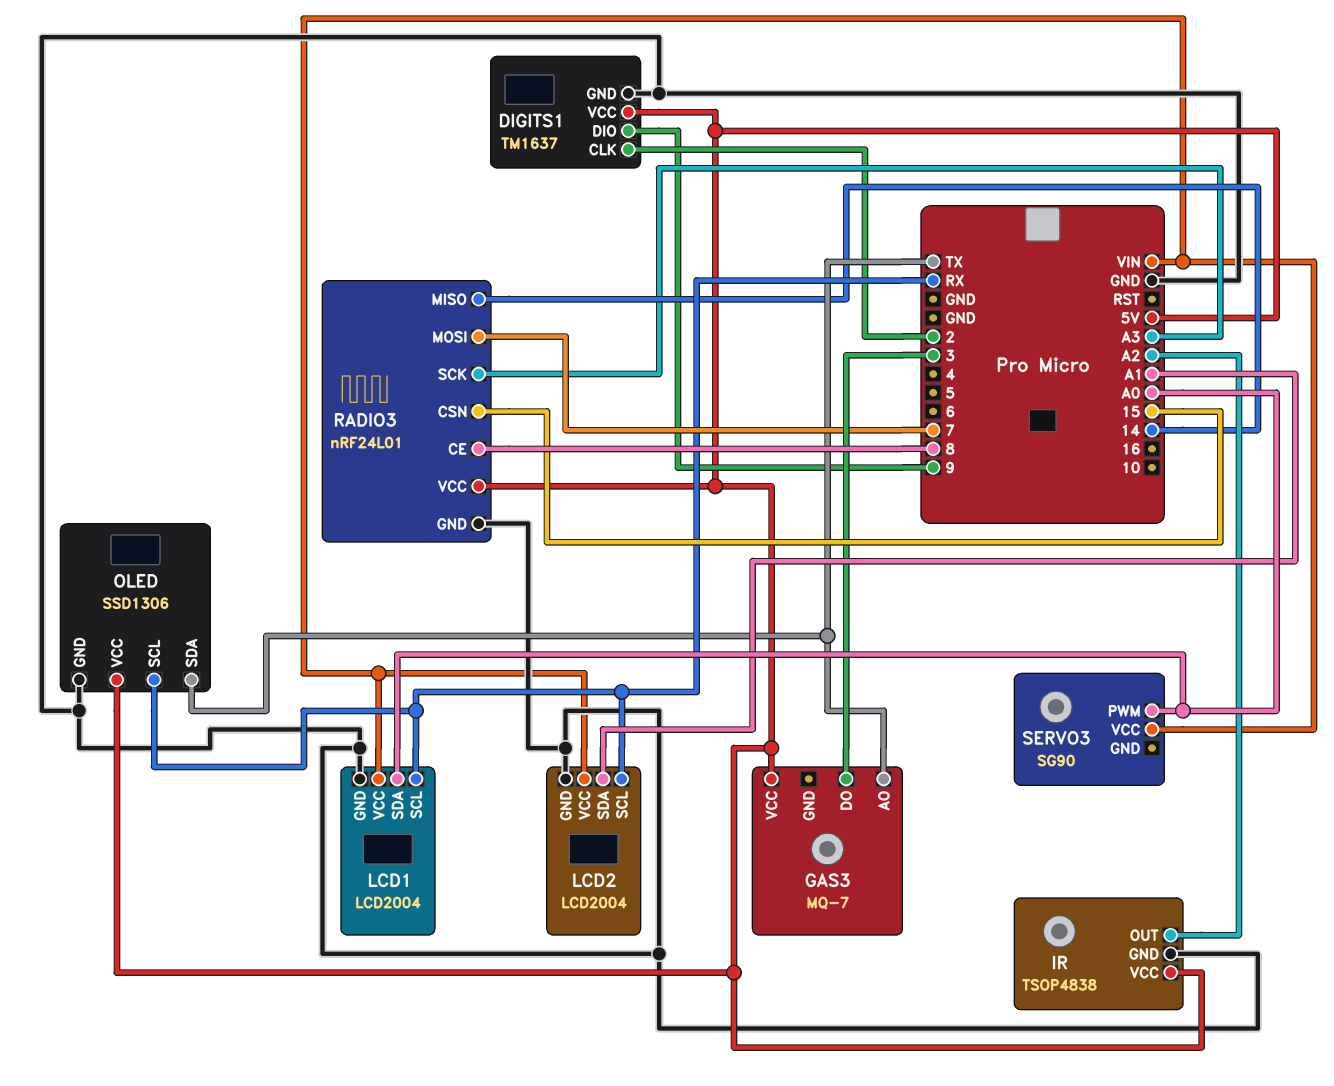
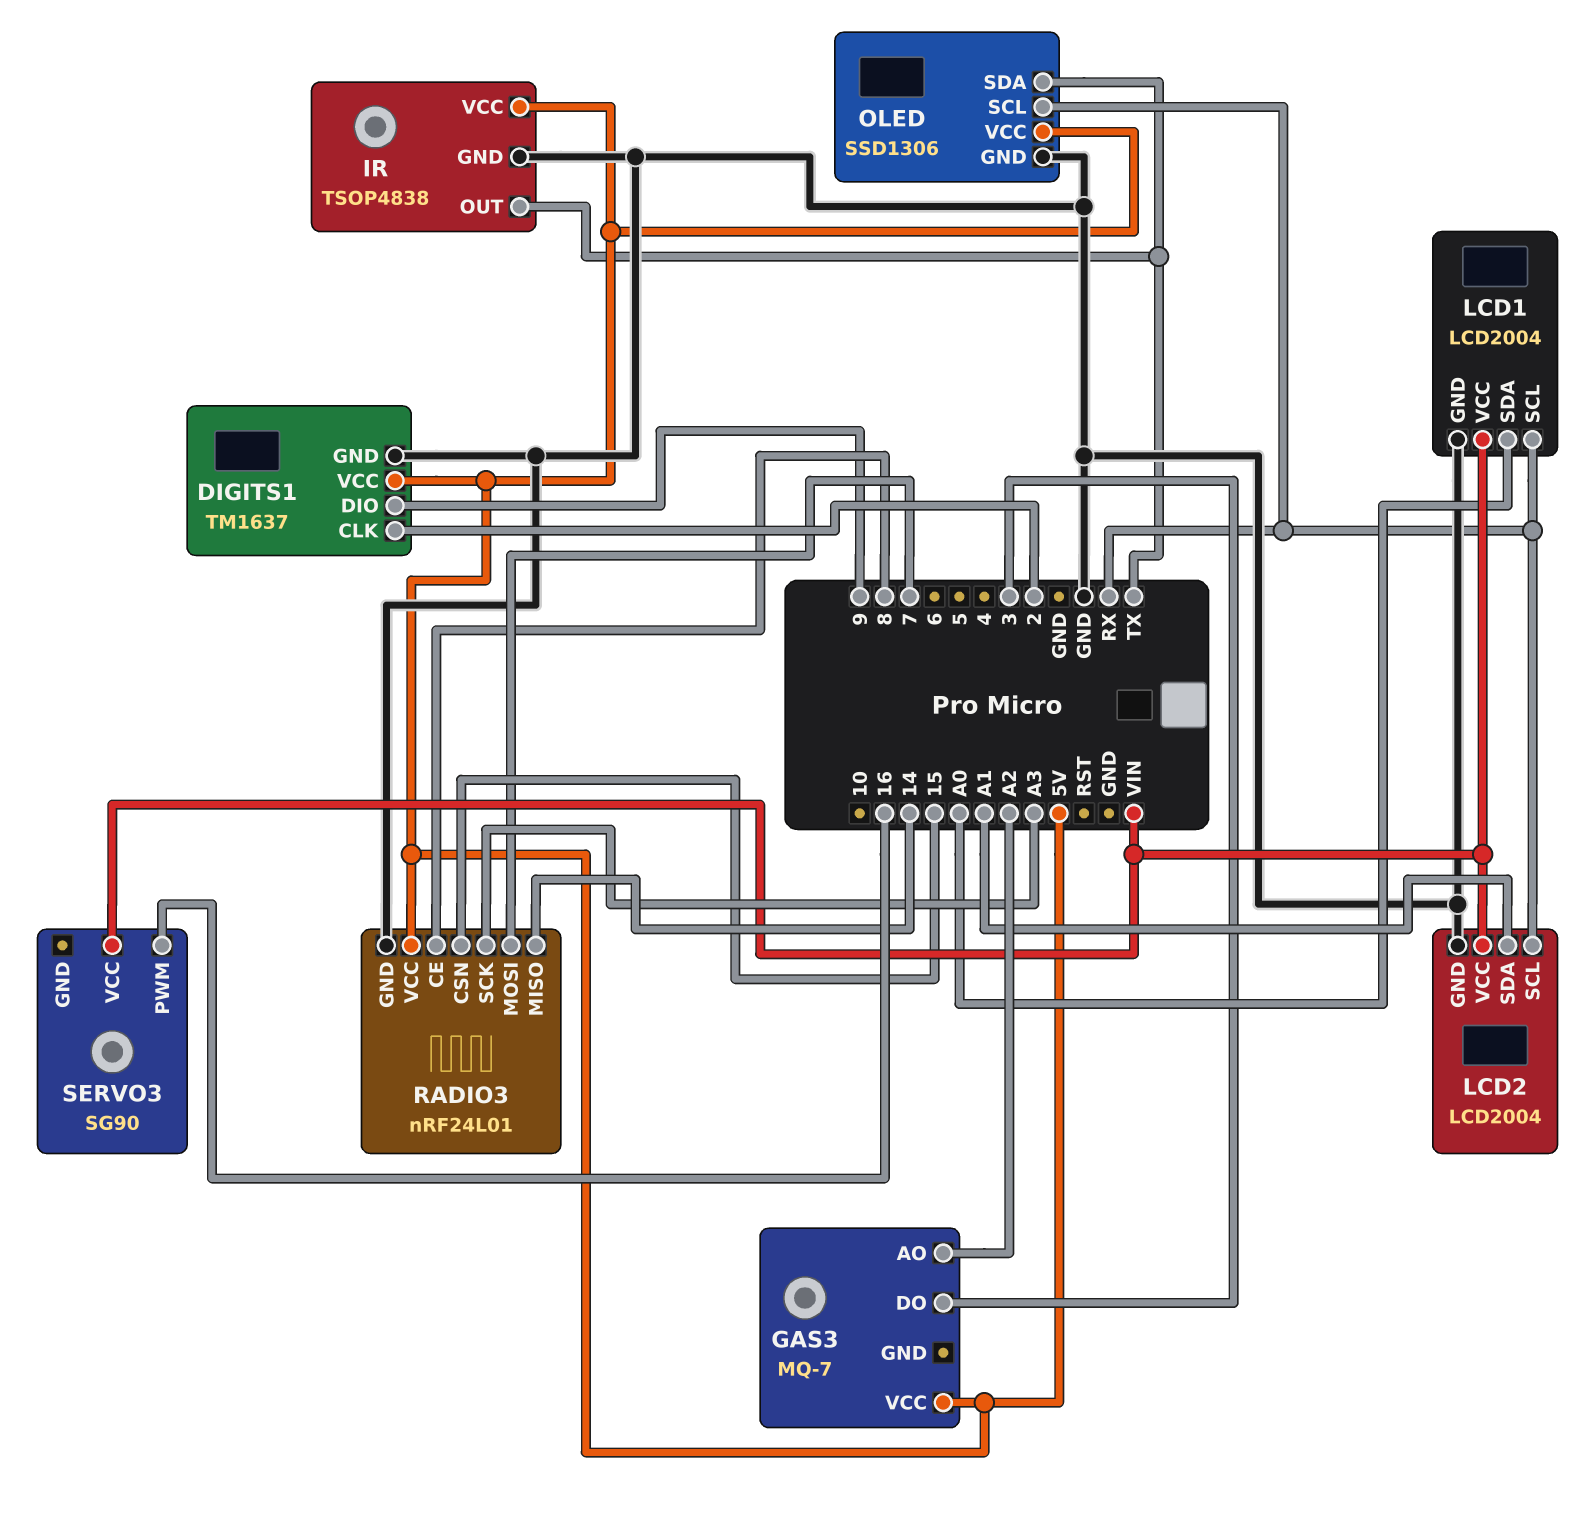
GAS3 pin AO: TX -> A2
IR pin OUT: A2 -> TX
SERVO3 pin PWM: A0 -> 16

